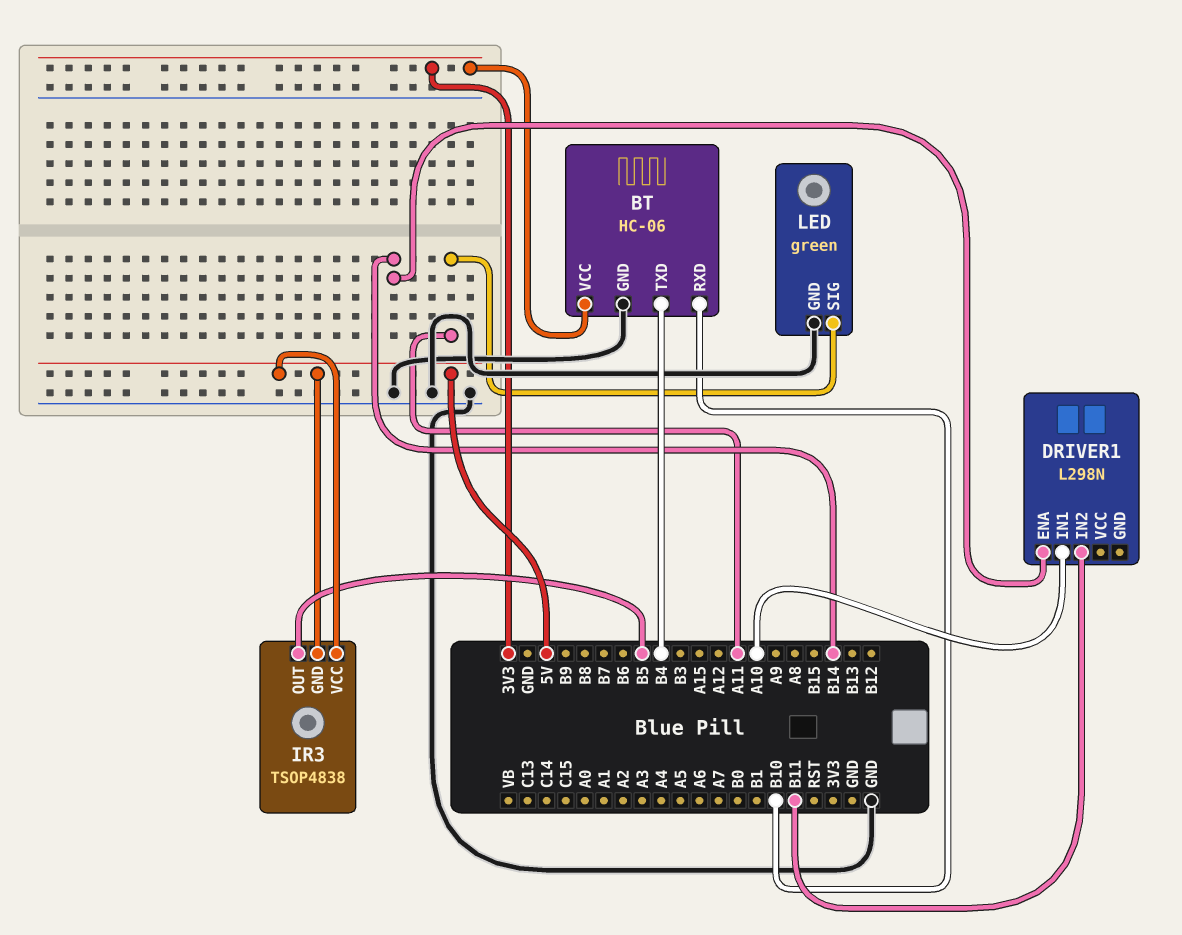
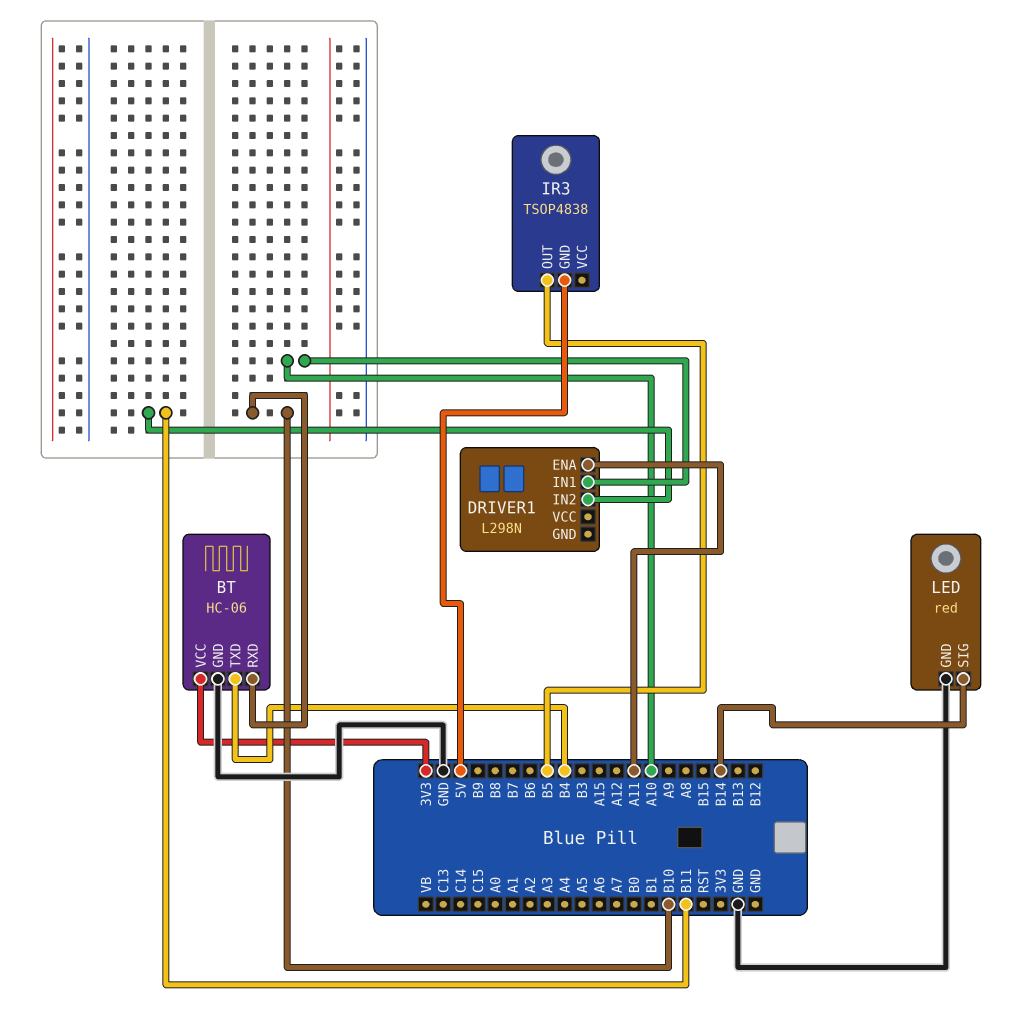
DRIVER1 pin ENA: B14 -> A11
IR3 pin VCC: 5V -> none
LED: green -> red
LED pin SIG: A11 -> B14

